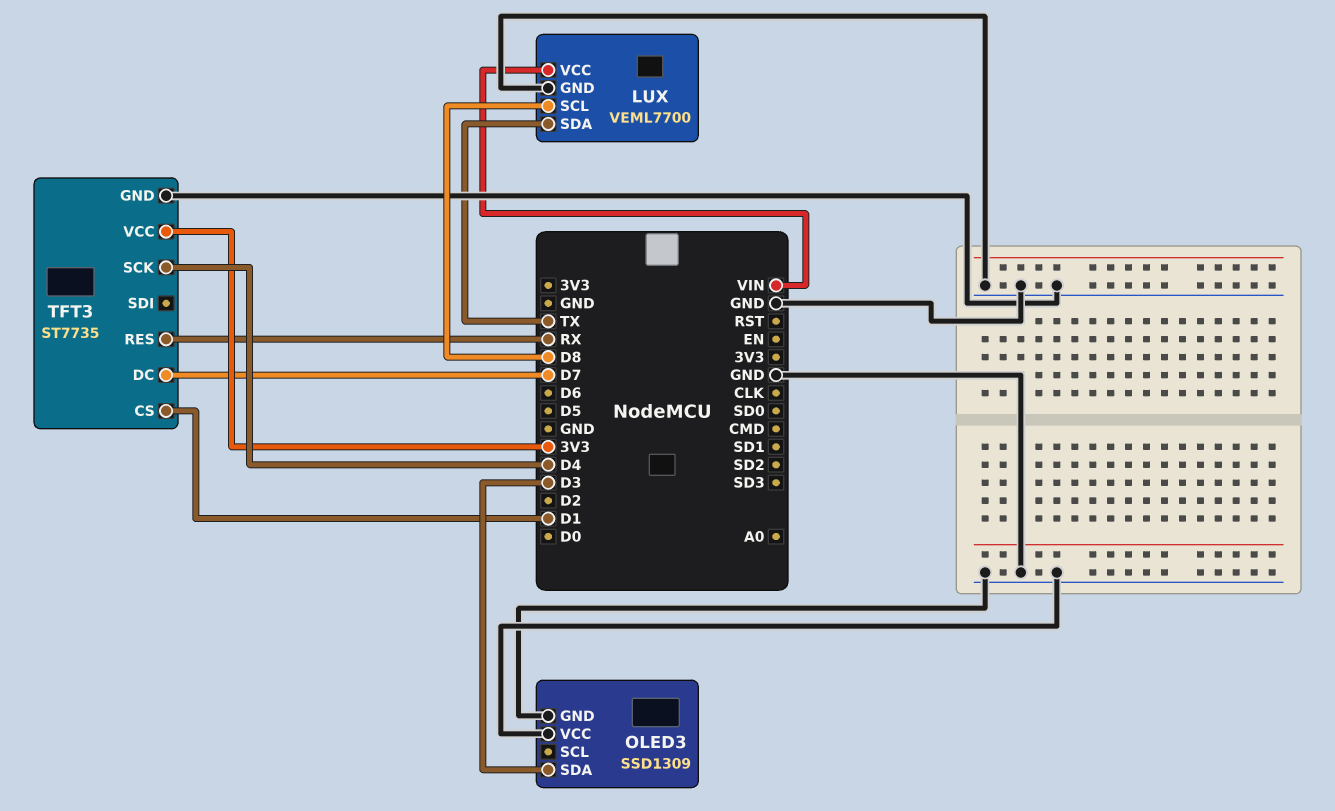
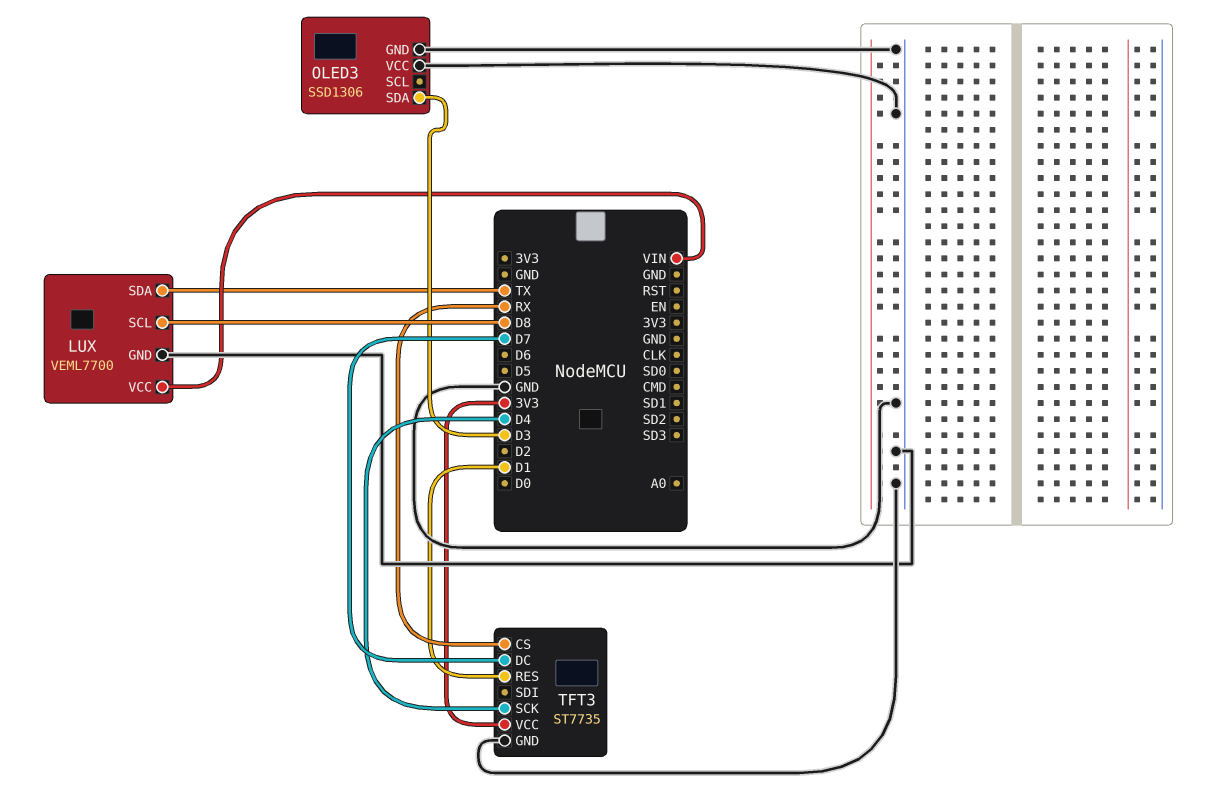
OLED3: SSD1309 -> SSD1306
TFT3 pin CS: D1 -> RX
TFT3 pin RES: RX -> D1

